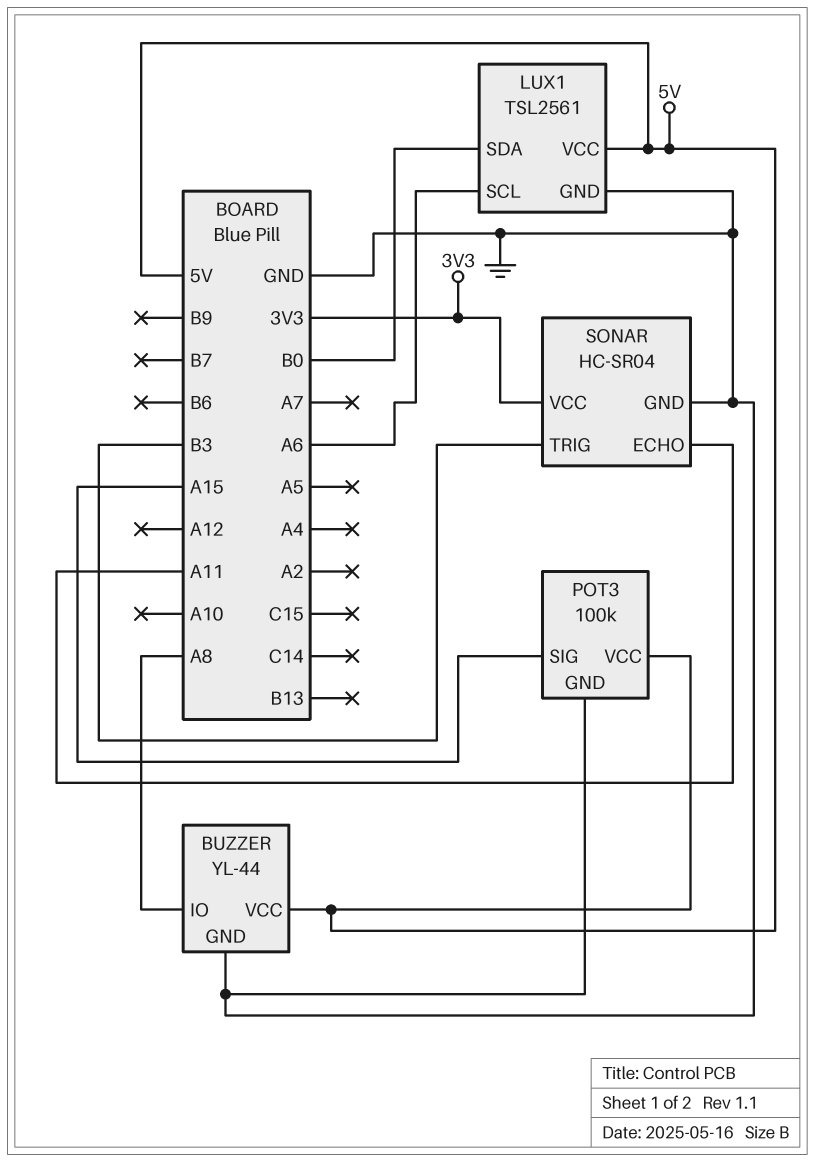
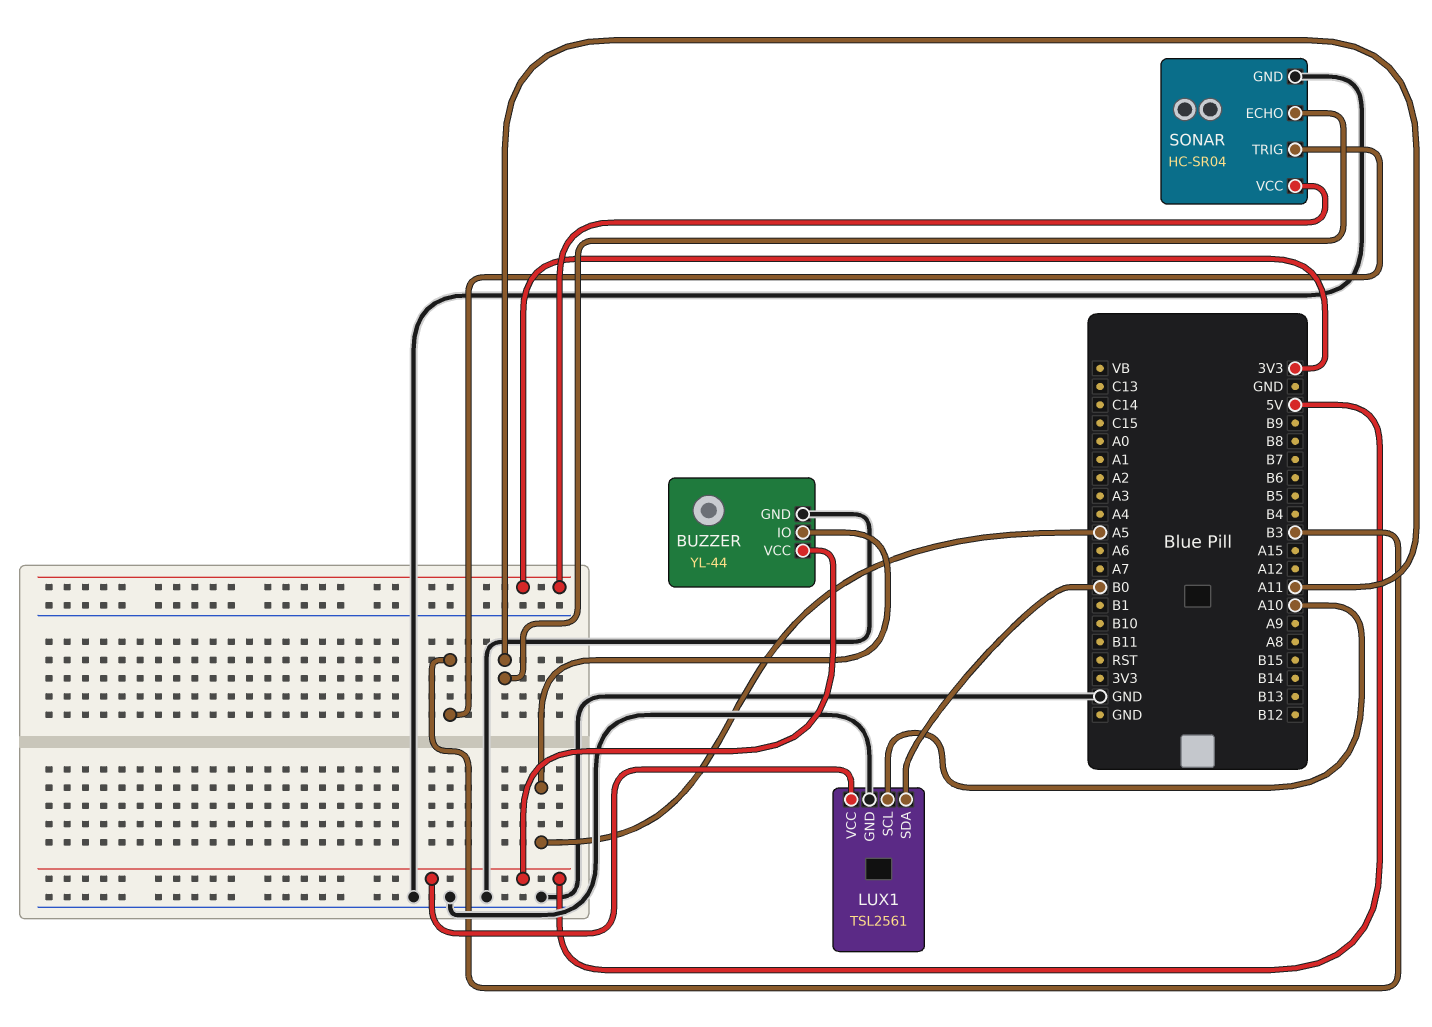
BUZZER pin IO: A8 -> A5
LUX1 pin SCL: A6 -> A10
POT3: 100k -> none
POT3 pin GND: GND -> none
POT3 pin SIG: A15 -> none
POT3 pin VCC: 5V -> none

